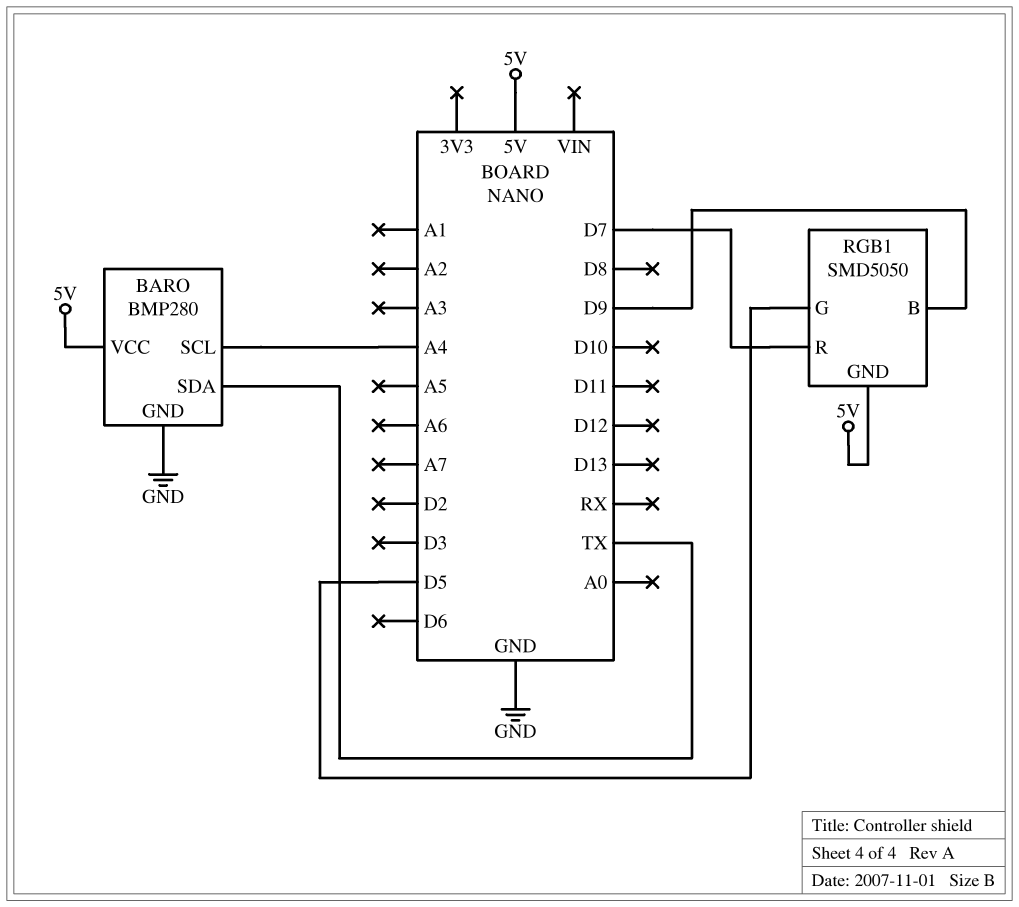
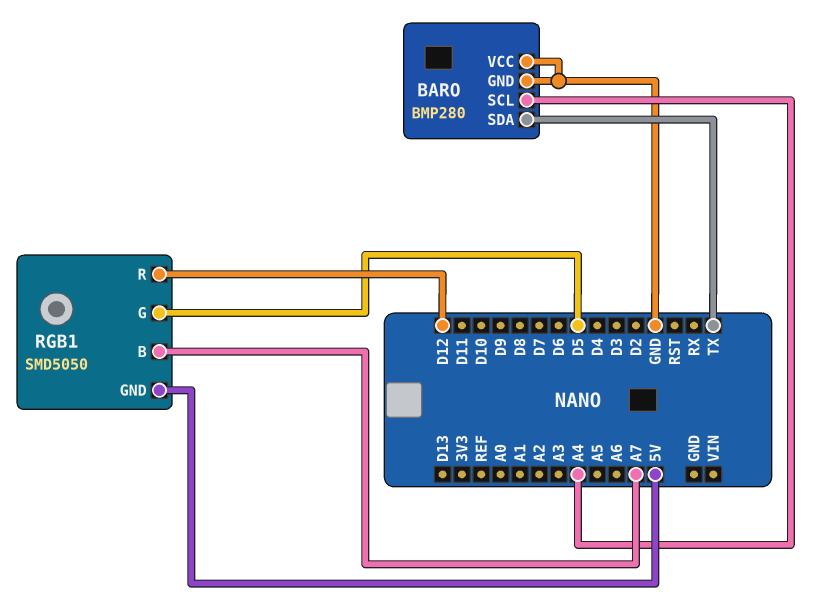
BARO pin VCC: 5V -> GND
RGB1 pin B: D9 -> A7
RGB1 pin R: D7 -> D12

